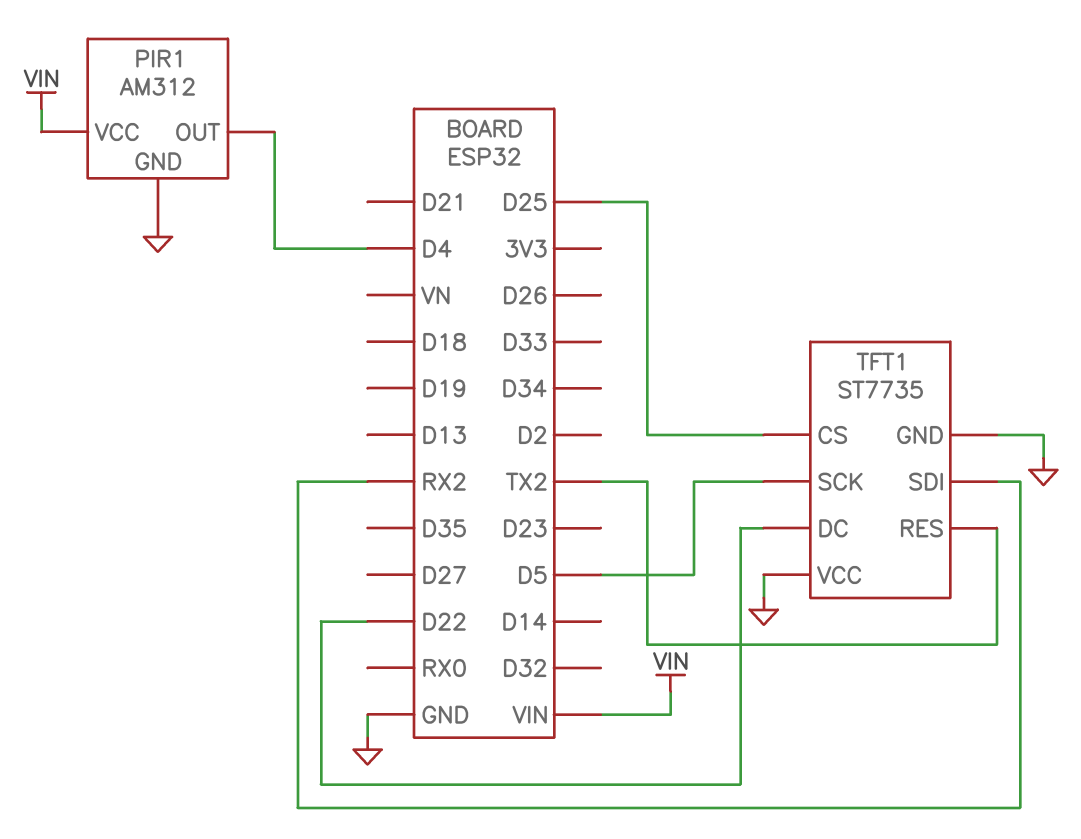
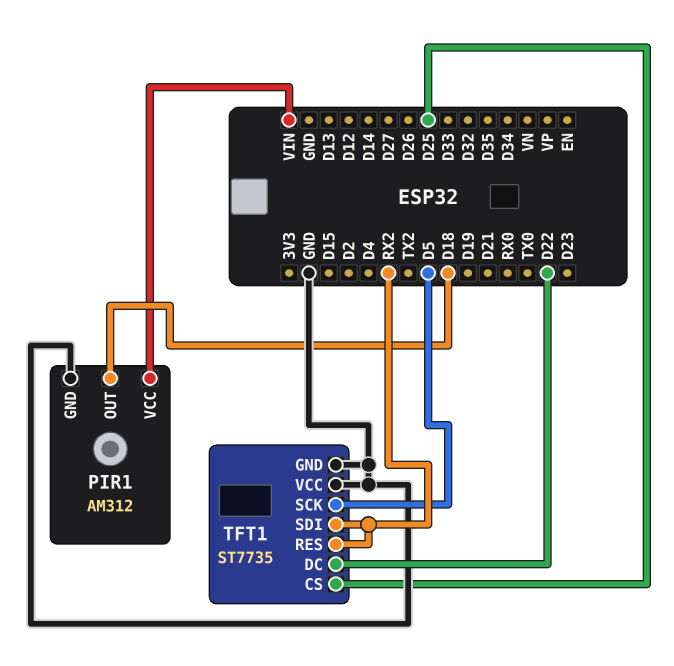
PIR1 pin OUT: D4 -> D18
TFT1 pin RES: TX2 -> RX2

